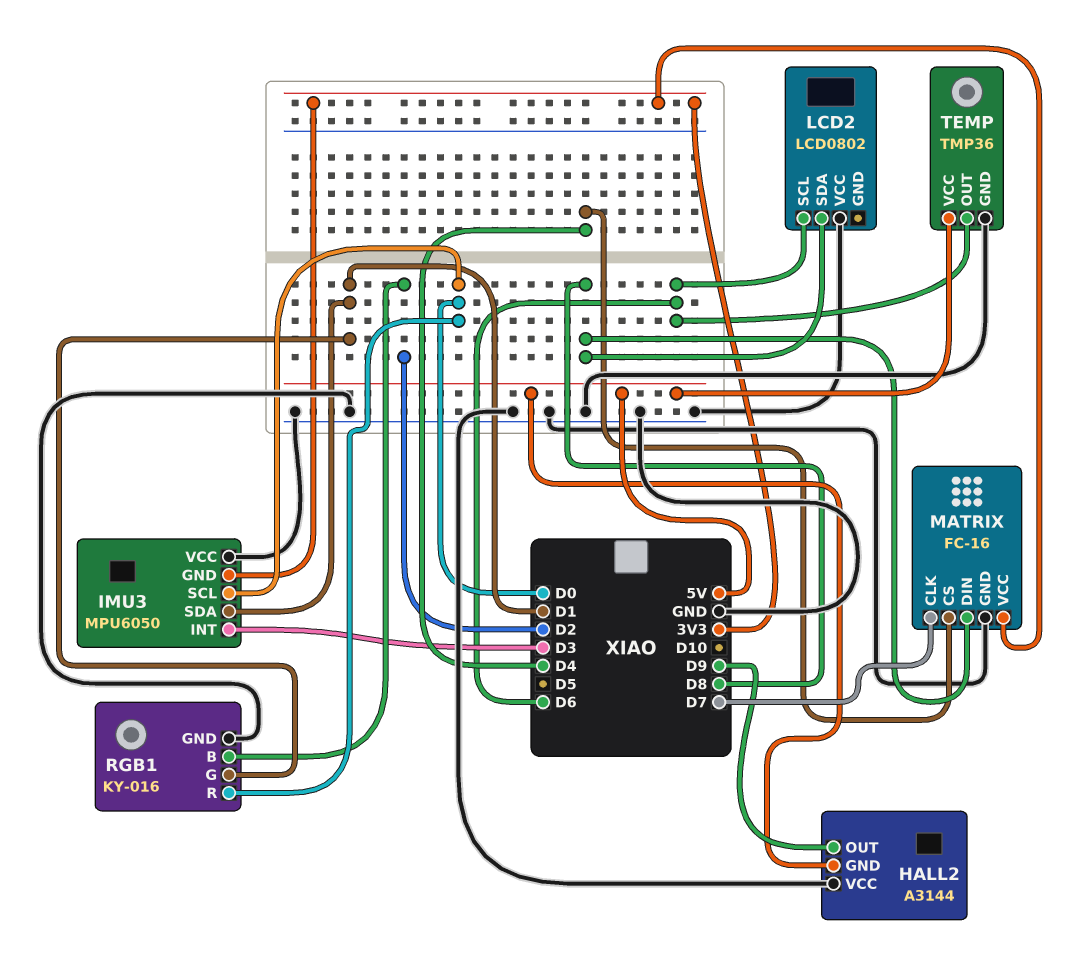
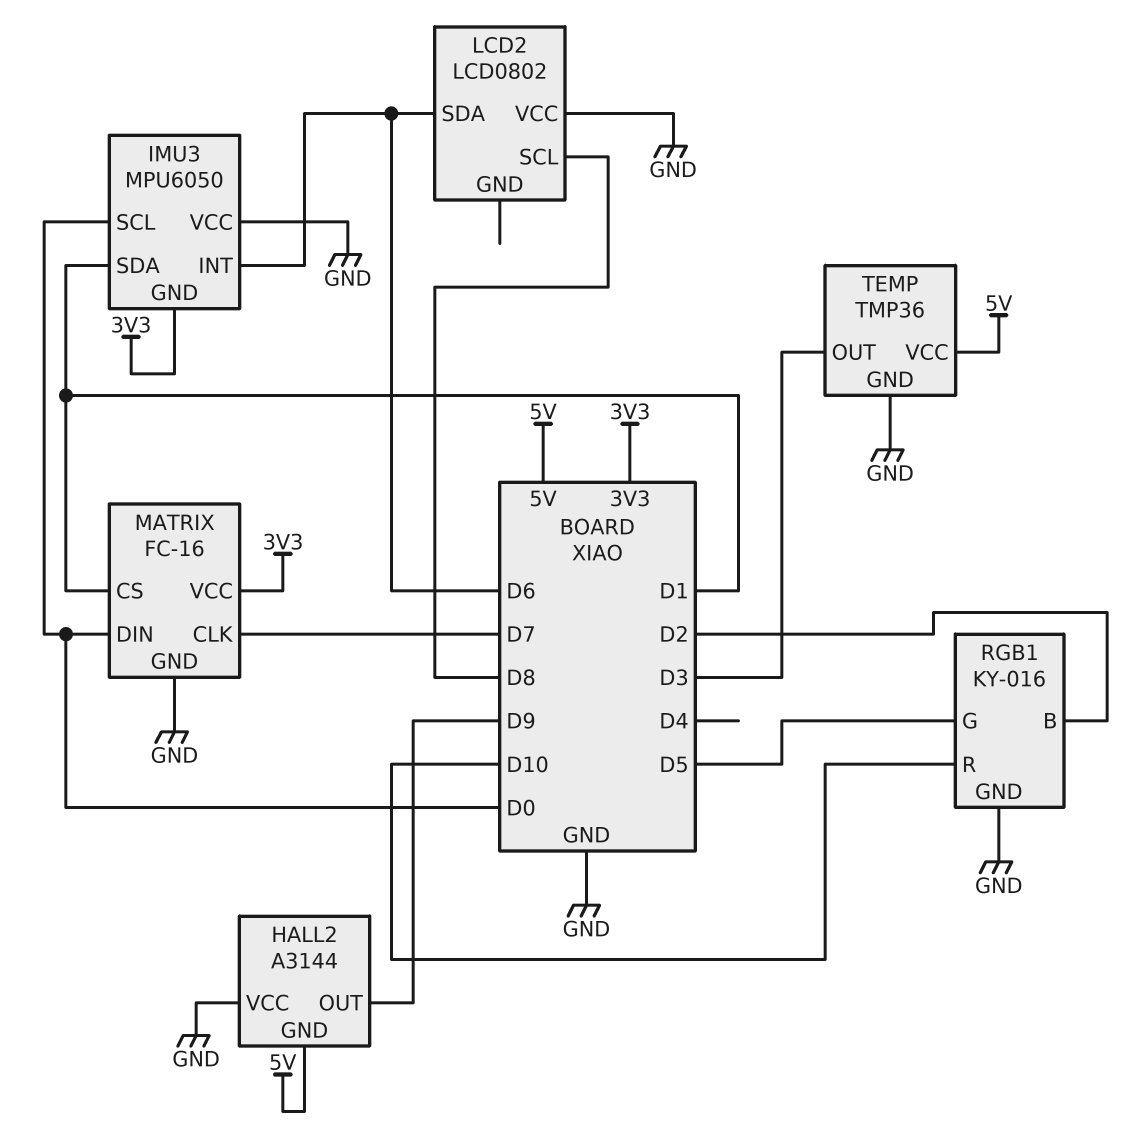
IMU3 pin INT: D3 -> D6
LCD2 pin SCL: D6 -> D8
LCD2 pin SDA: D8 -> D6
MATRIX pin CS: D4 -> D1
MATRIX pin DIN: D8 -> D0
RGB1 pin G: D1 -> D5
RGB1 pin R: D0 -> D10
TEMP pin OUT: D6 -> D3

